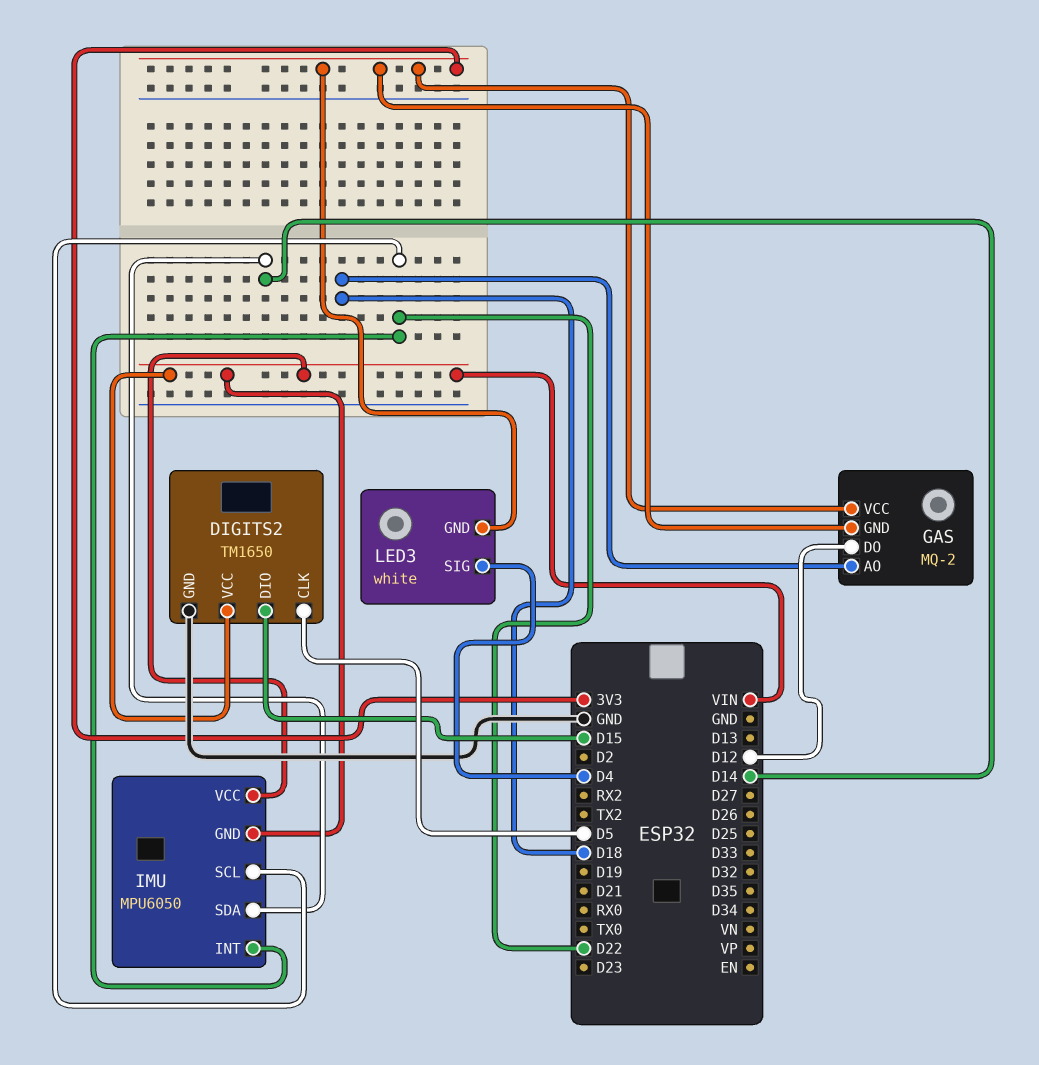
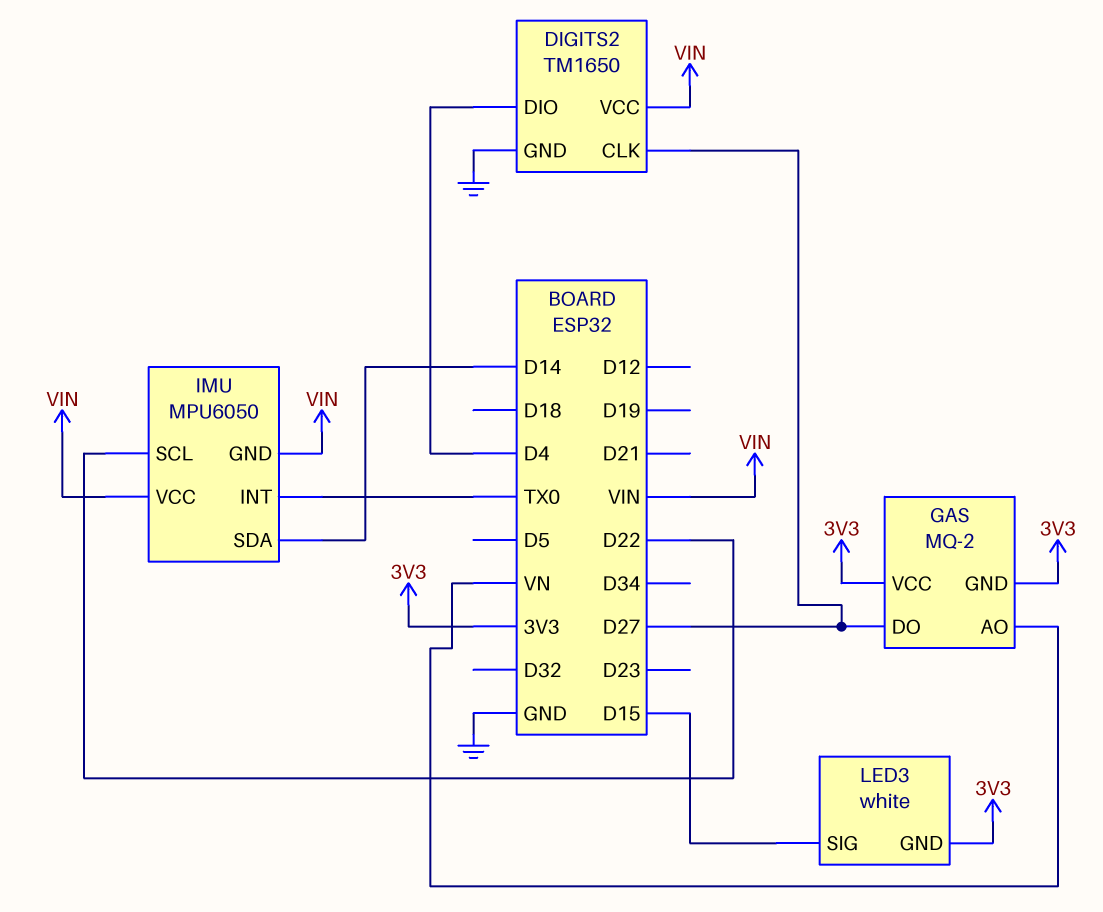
DIGITS2 pin CLK: D5 -> D27
DIGITS2 pin DIO: D15 -> D4
GAS pin AO: D18 -> VN
GAS pin DO: D12 -> D27
IMU pin INT: D22 -> TX0
LED3 pin SIG: D4 -> D15

